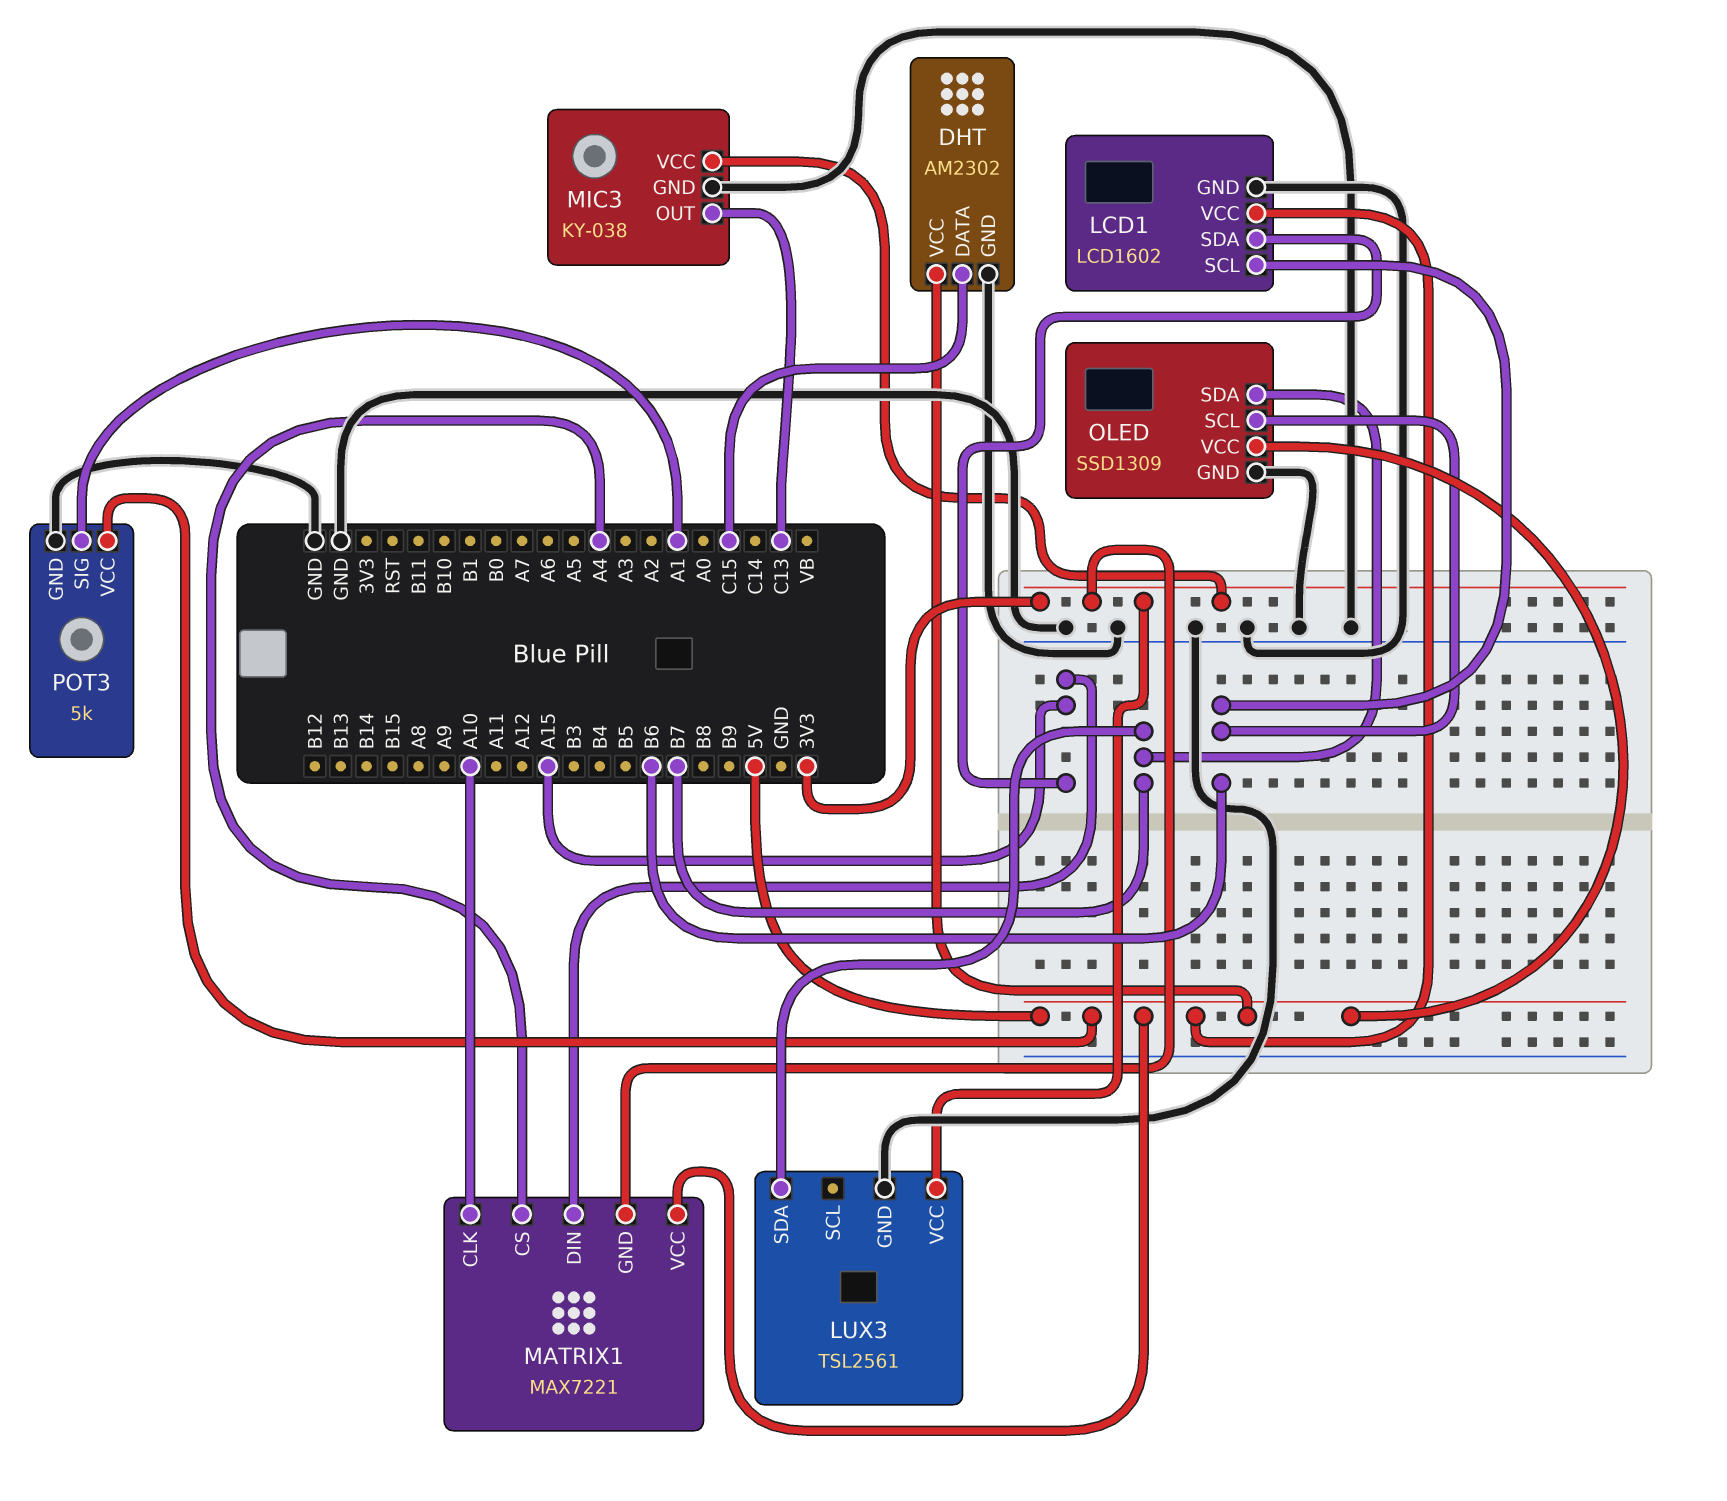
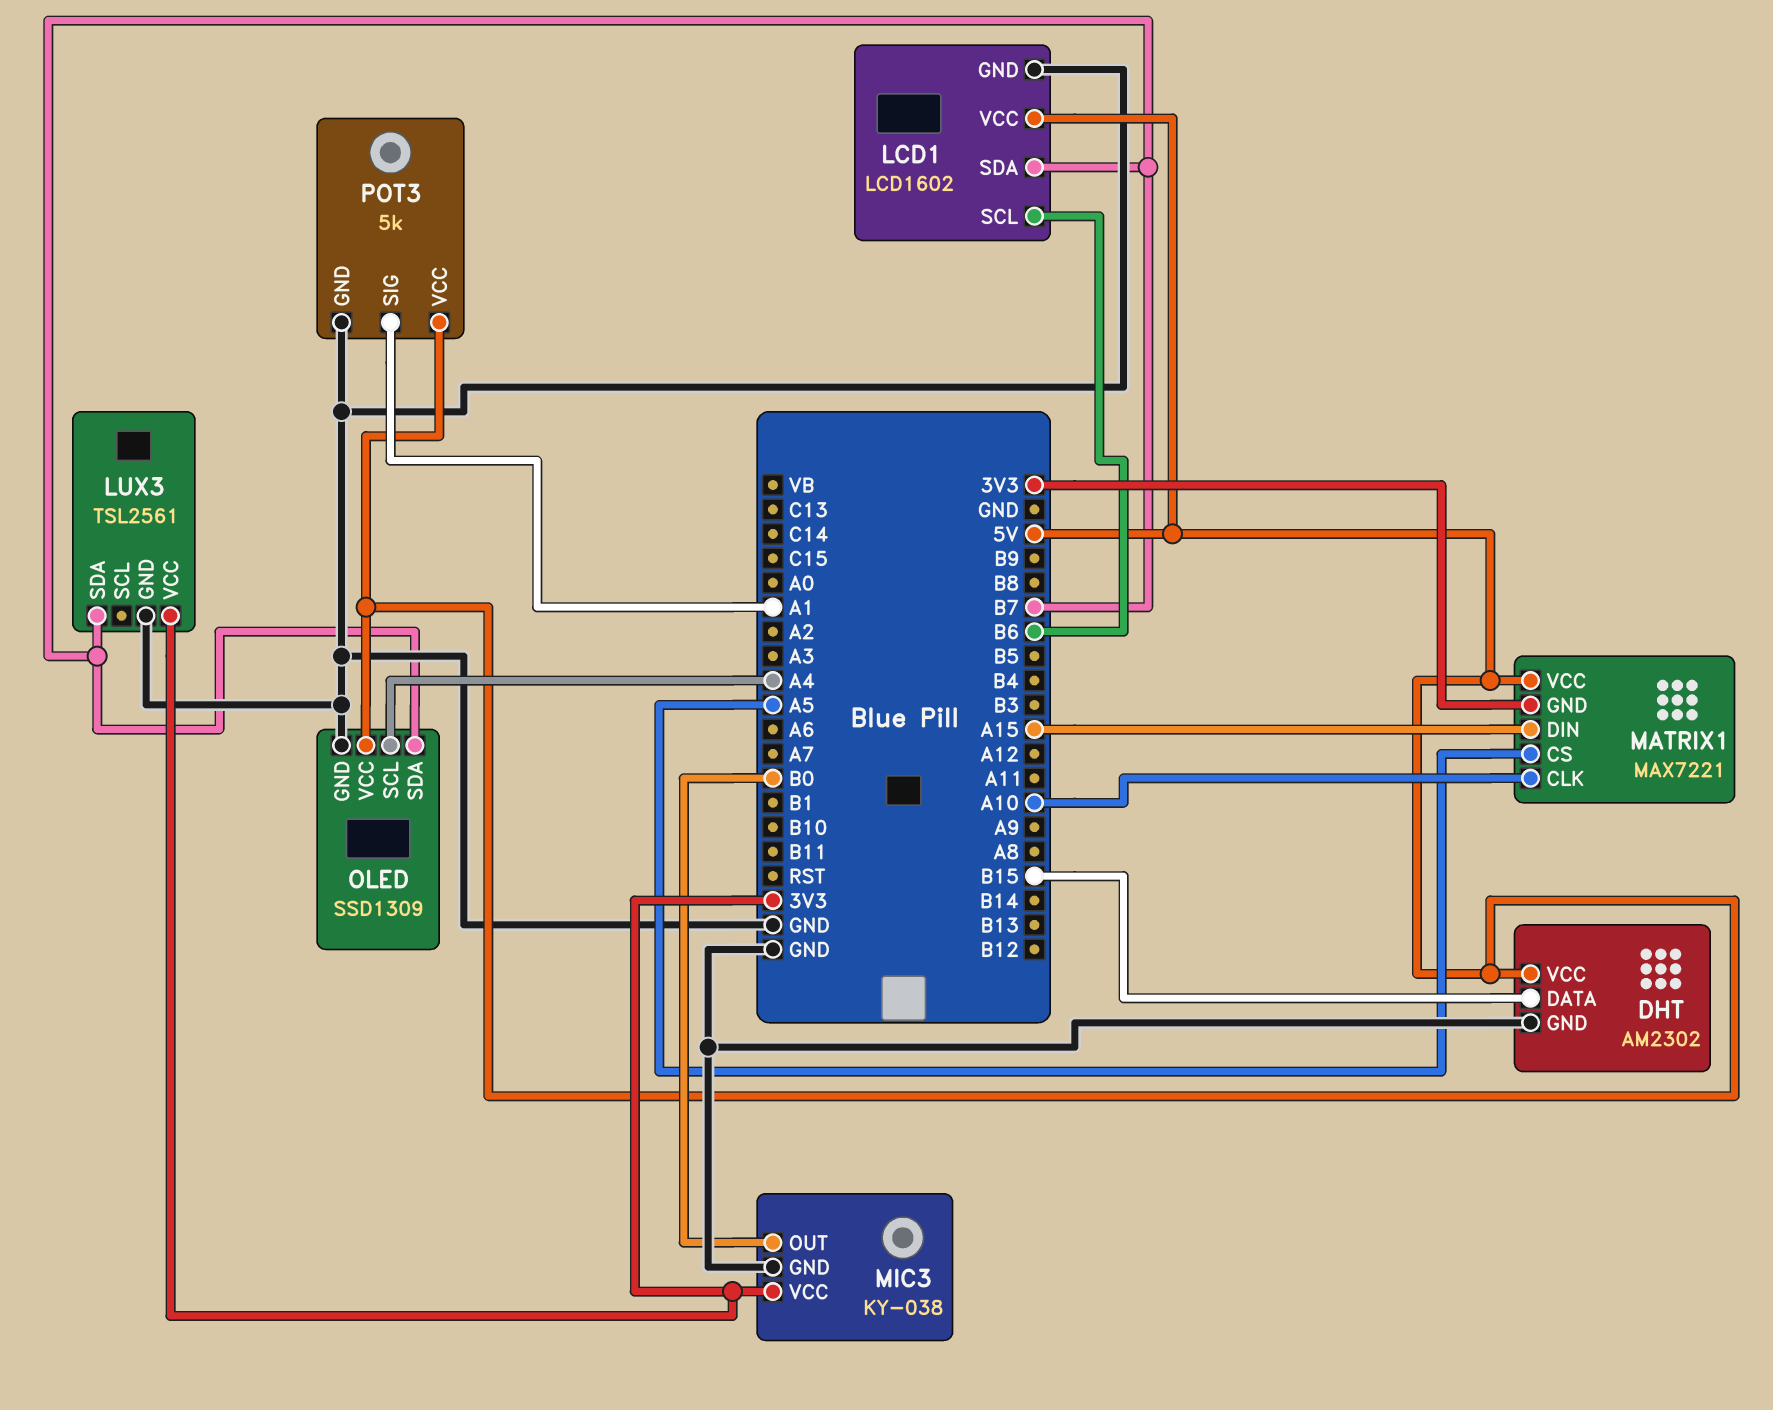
DHT pin DATA: C15 -> B15
LCD1 pin SDA: A15 -> B7
MATRIX1 pin CS: A4 -> A5
MIC3 pin OUT: C13 -> B0
OLED pin SCL: B6 -> A4

